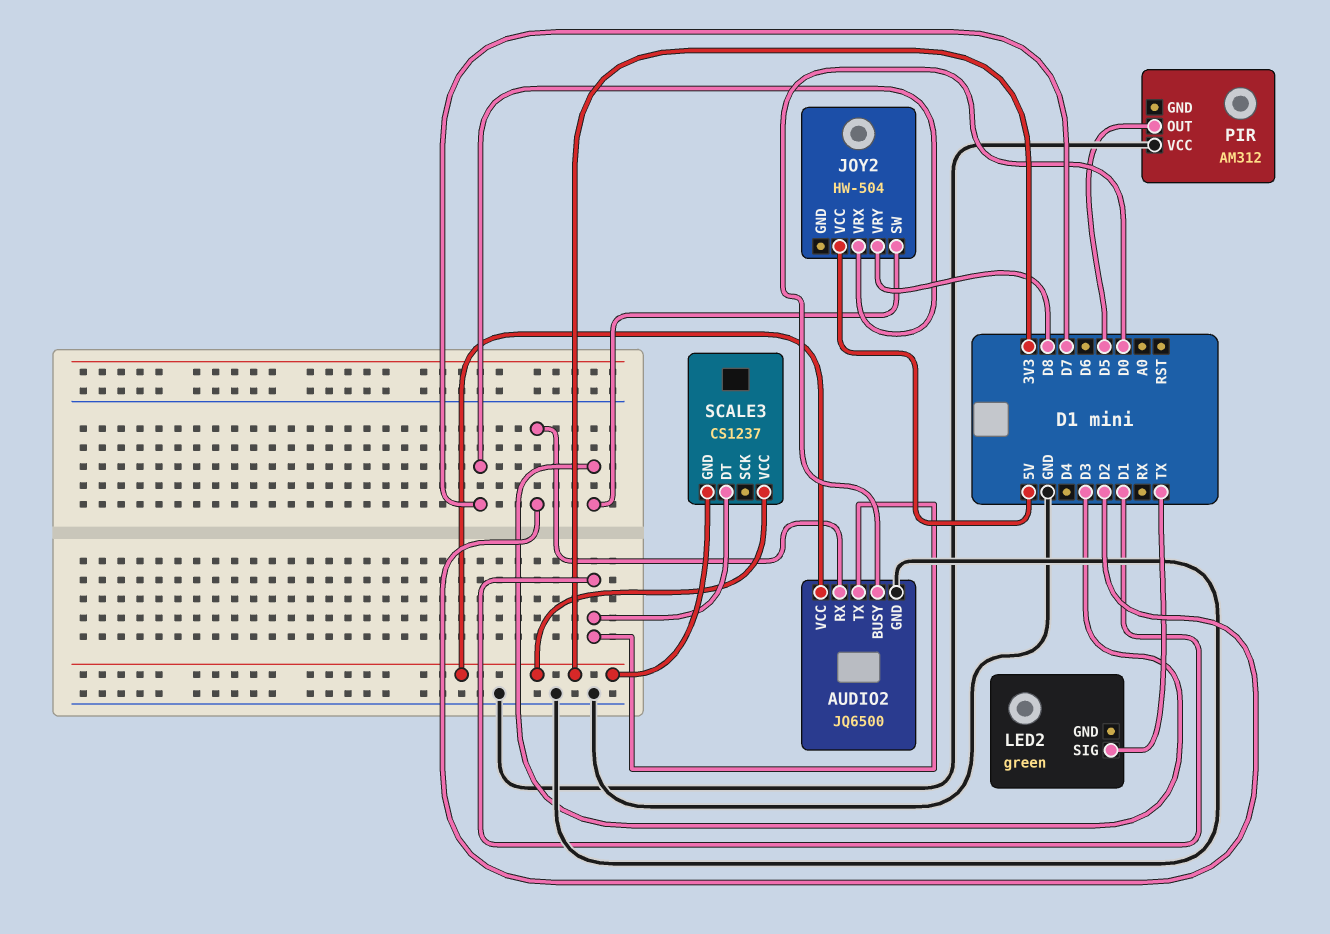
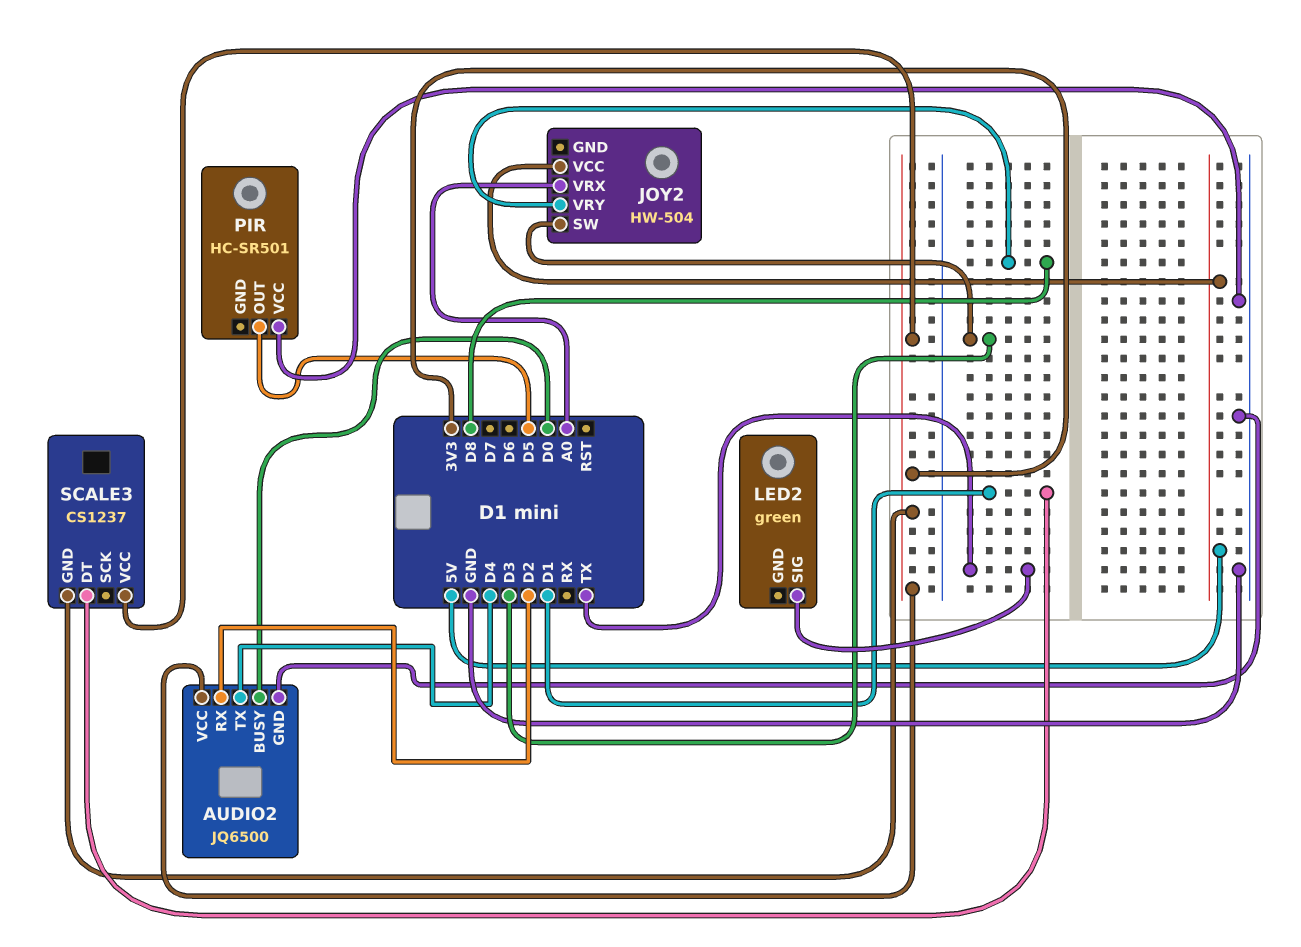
AUDIO2 pin TX: D1 -> D4
JOY2 pin VRX: D7 -> A0
PIR: AM312 -> HC-SR501

